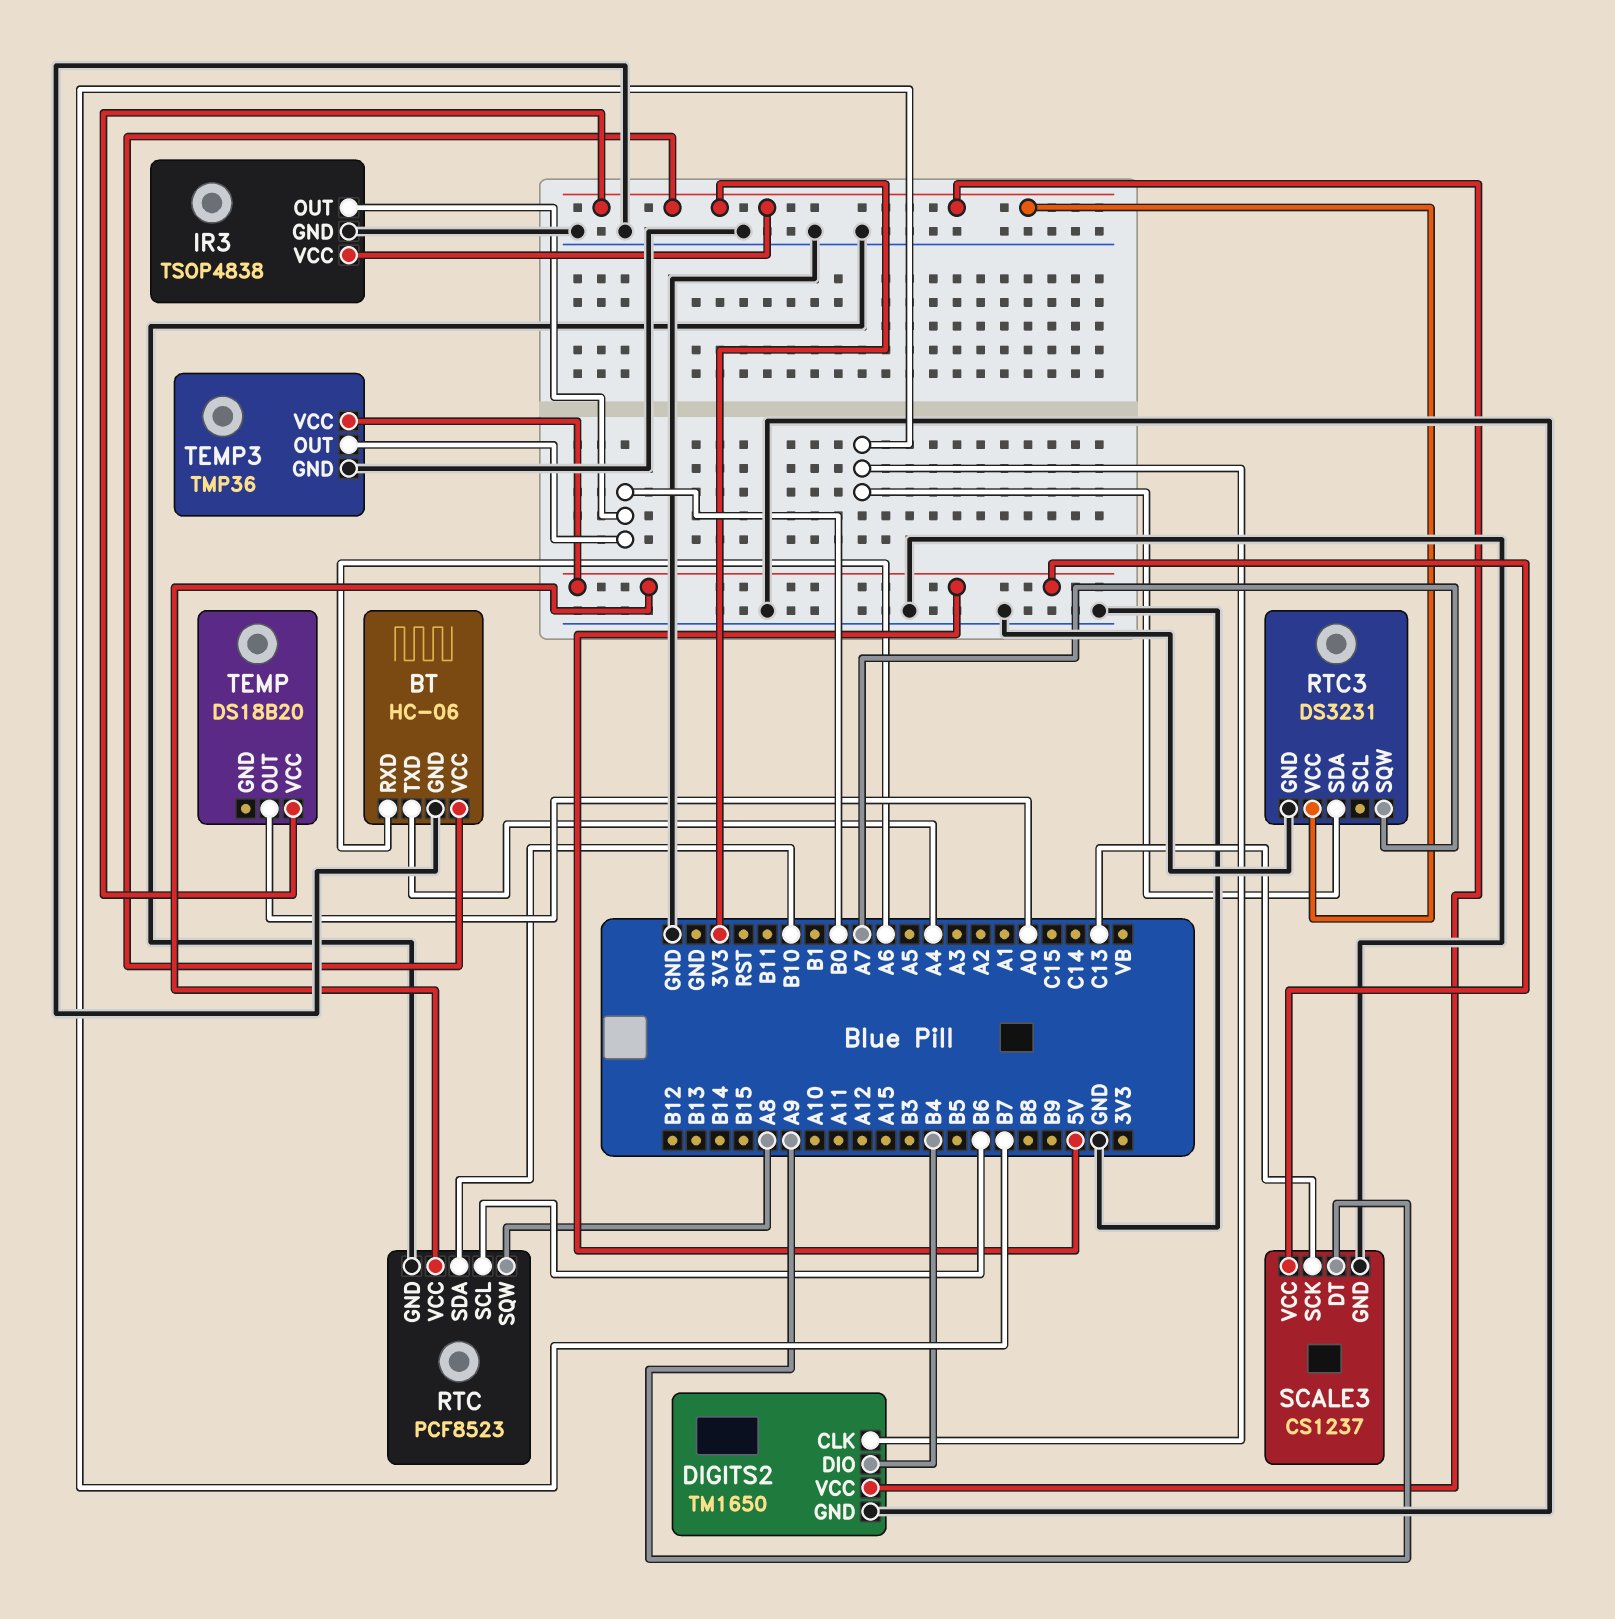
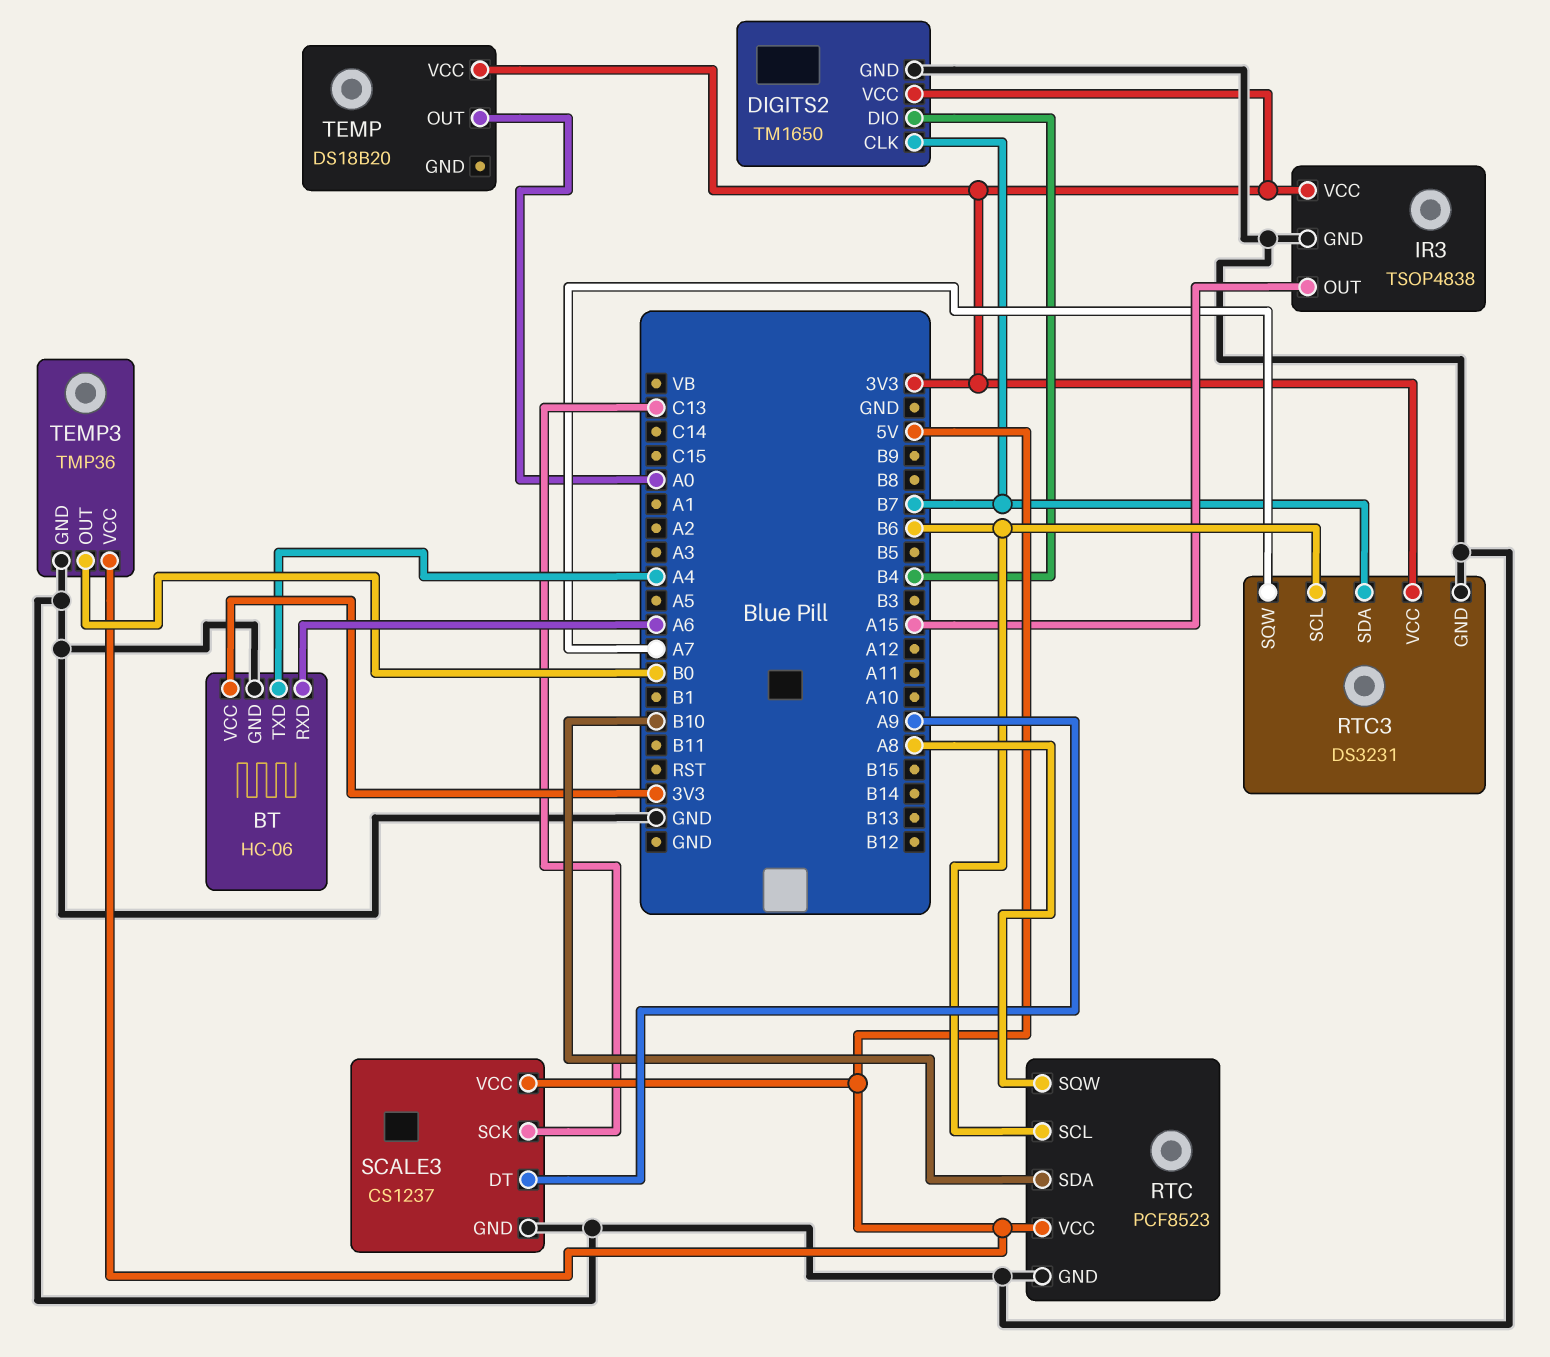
IR3 pin OUT: B0 -> A15
RTC3 pin SCL: none -> B6

